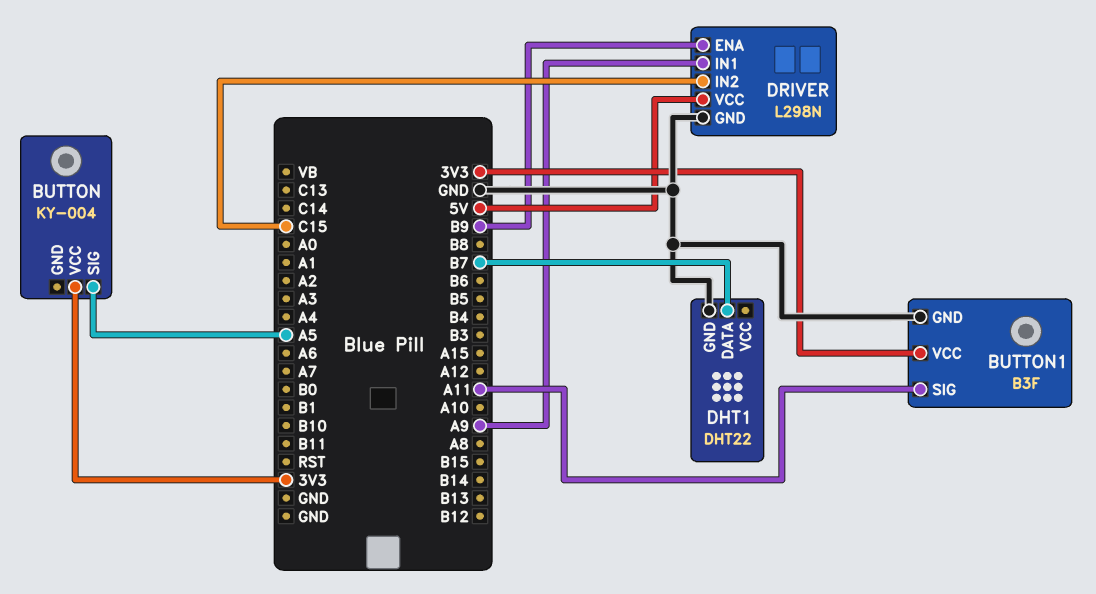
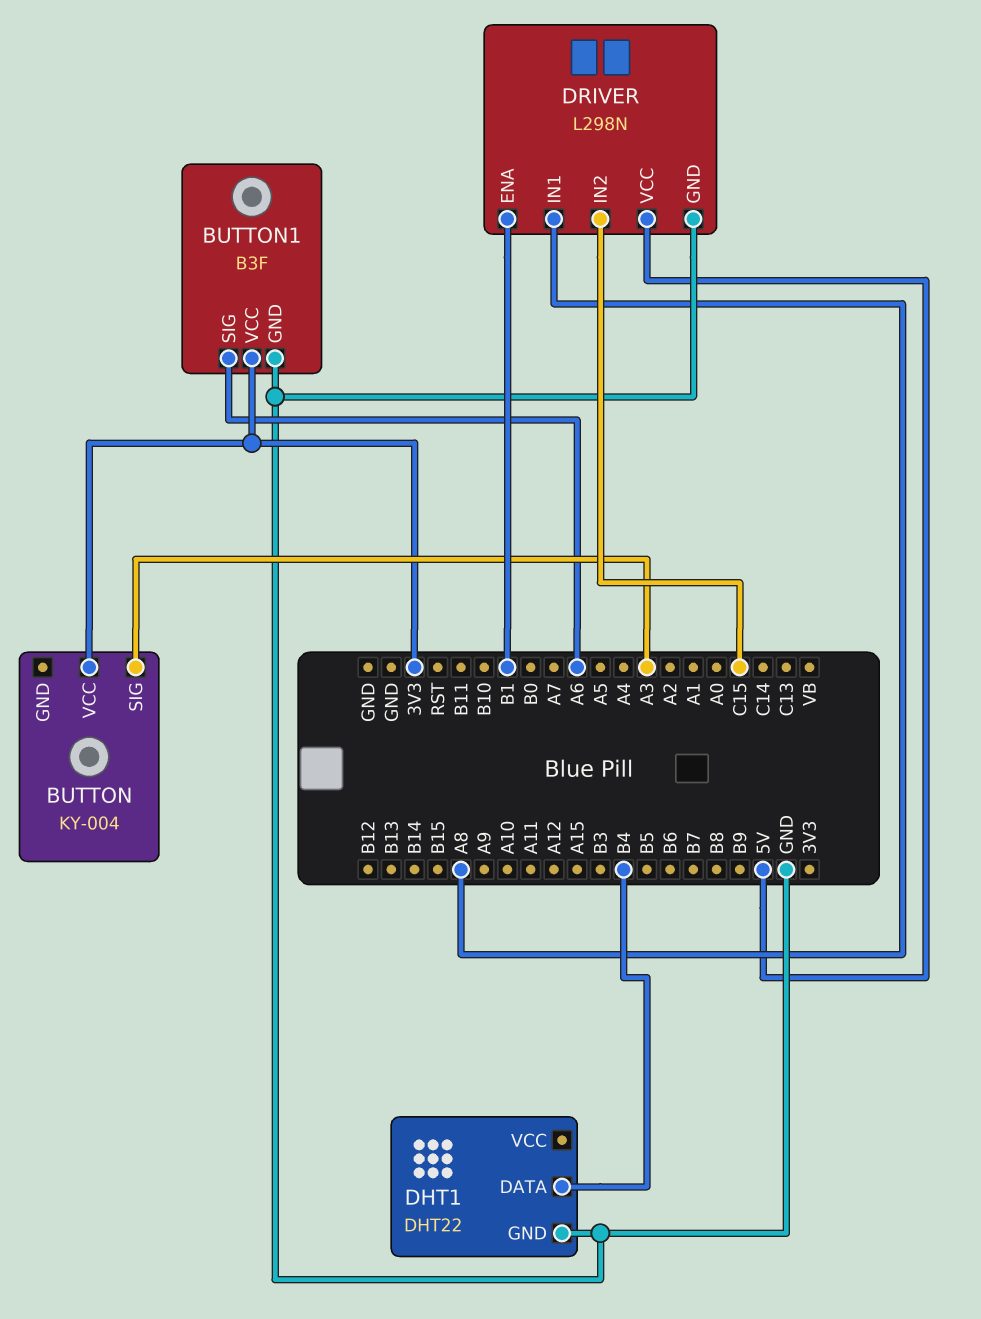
BUTTON pin SIG: A5 -> A3
BUTTON1 pin SIG: A11 -> A6
DHT1 pin DATA: B7 -> B4
DRIVER pin ENA: B9 -> B1
DRIVER pin IN1: A9 -> A8

